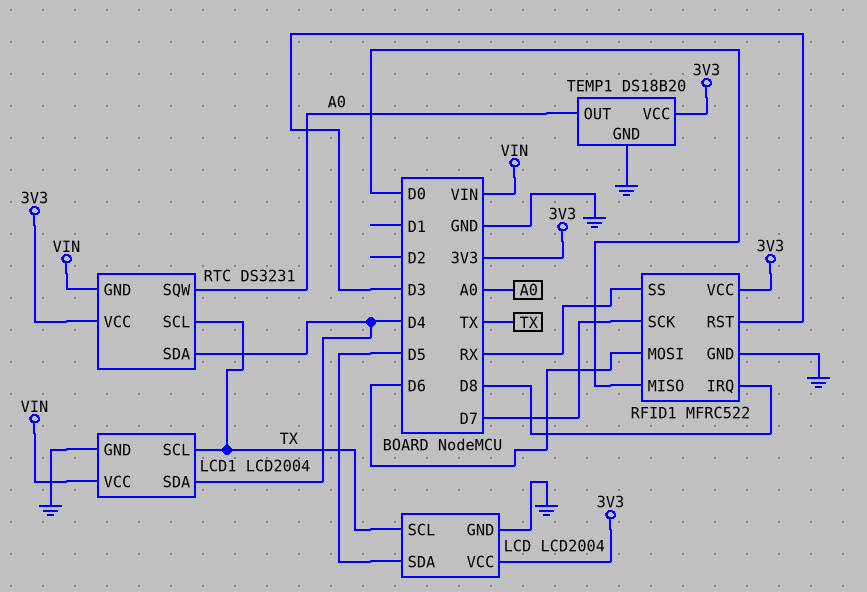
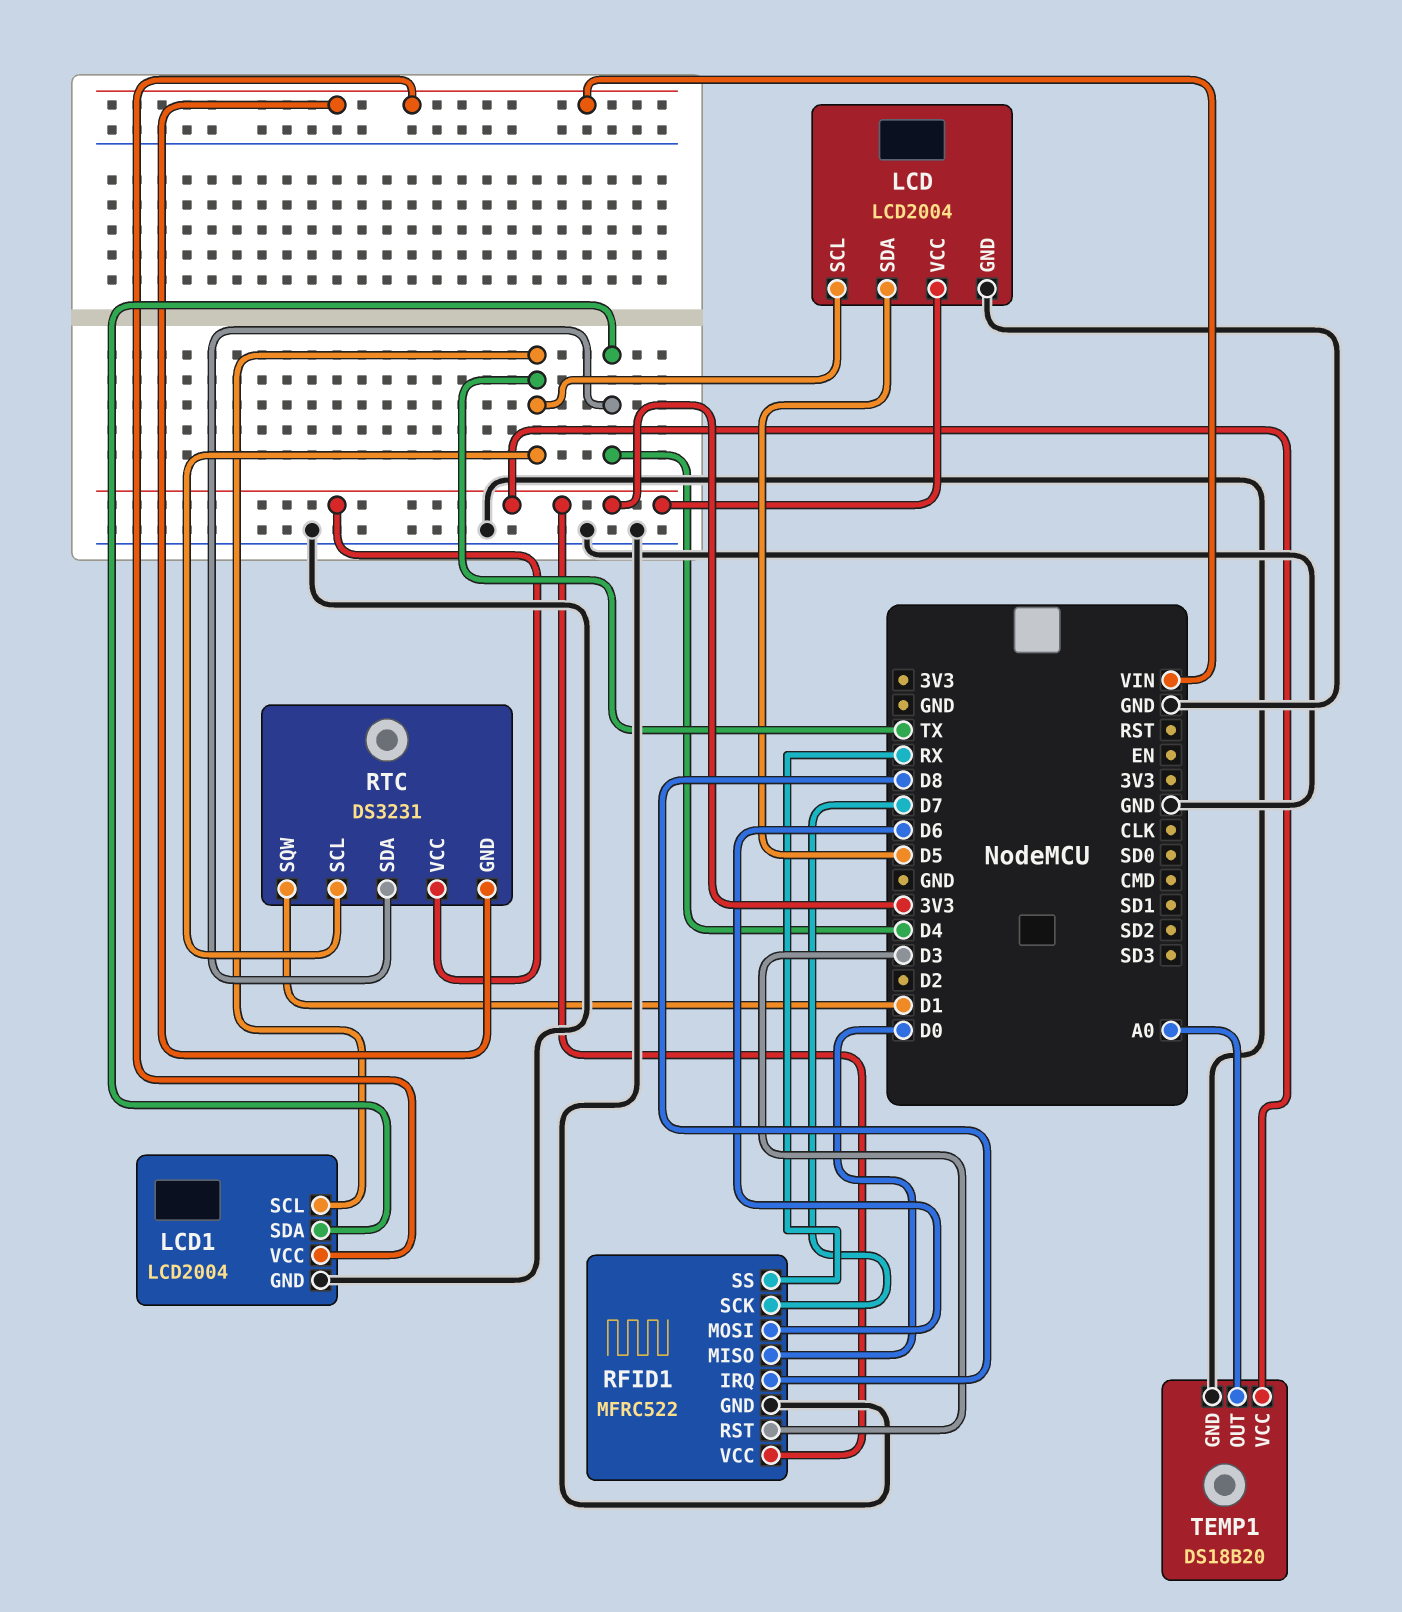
RTC pin SQW: A0 -> D1

